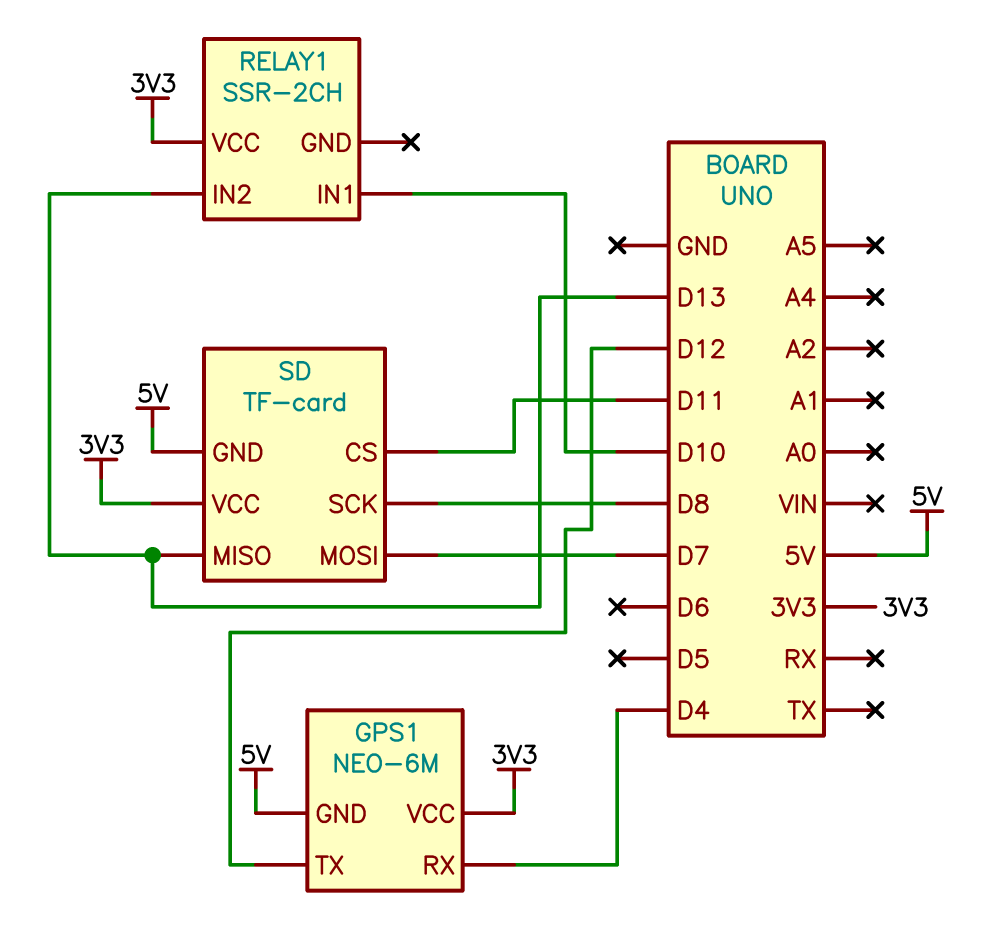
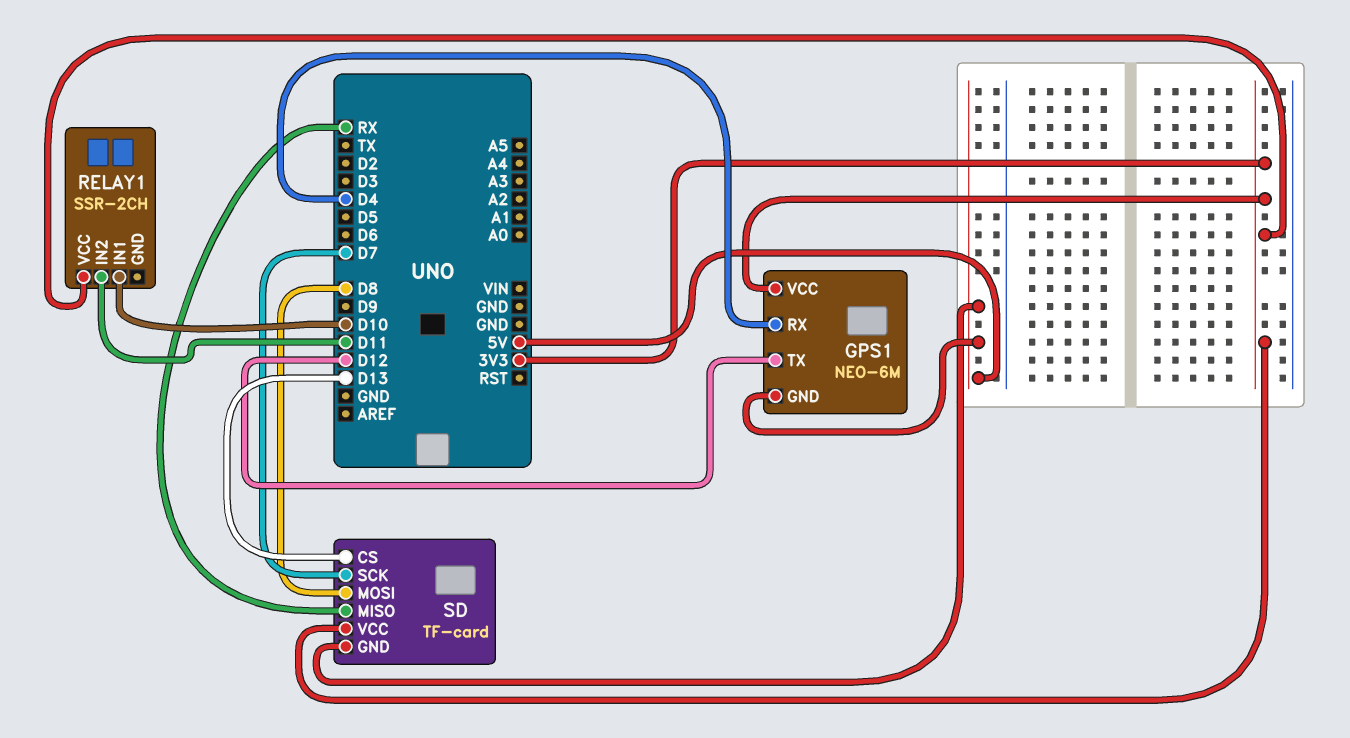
RELAY1 pin IN2: D13 -> D11
SD pin CS: D11 -> D13
SD pin MISO: D13 -> RX
SD pin MOSI: D7 -> D8
SD pin SCK: D8 -> D7

